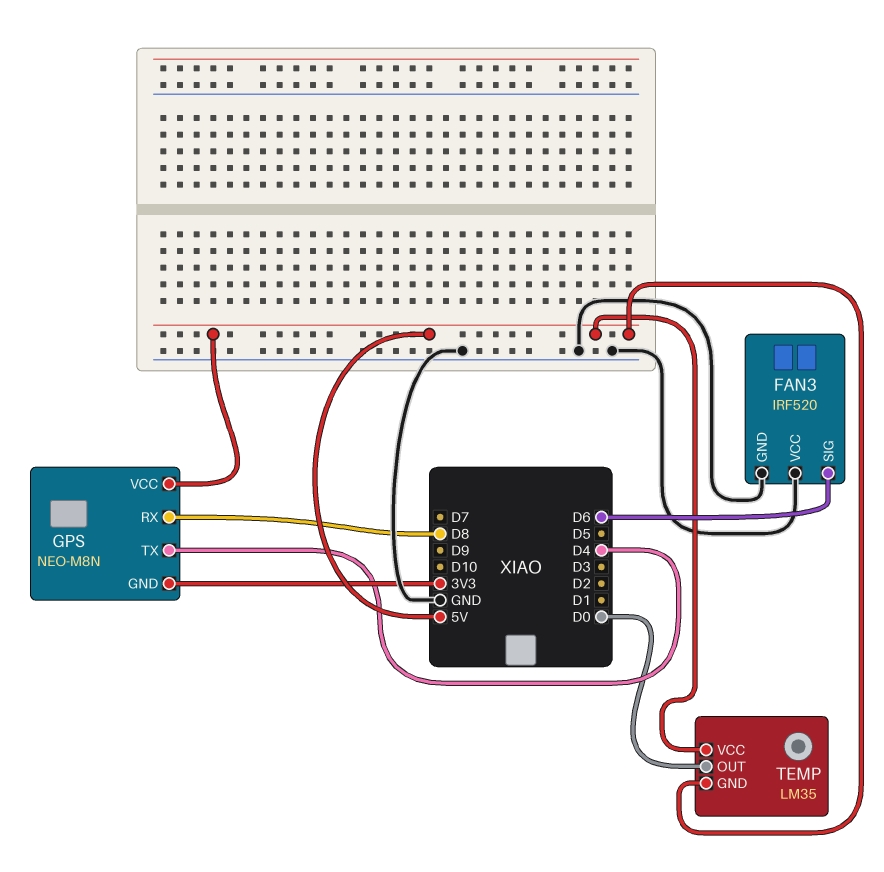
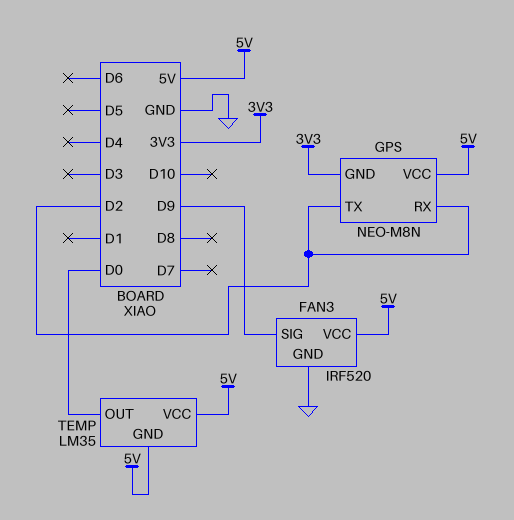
FAN3 pin SIG: D6 -> D9
FAN3 pin VCC: GND -> 5V
GPS pin RX: D8 -> D2
GPS pin TX: D4 -> D2

